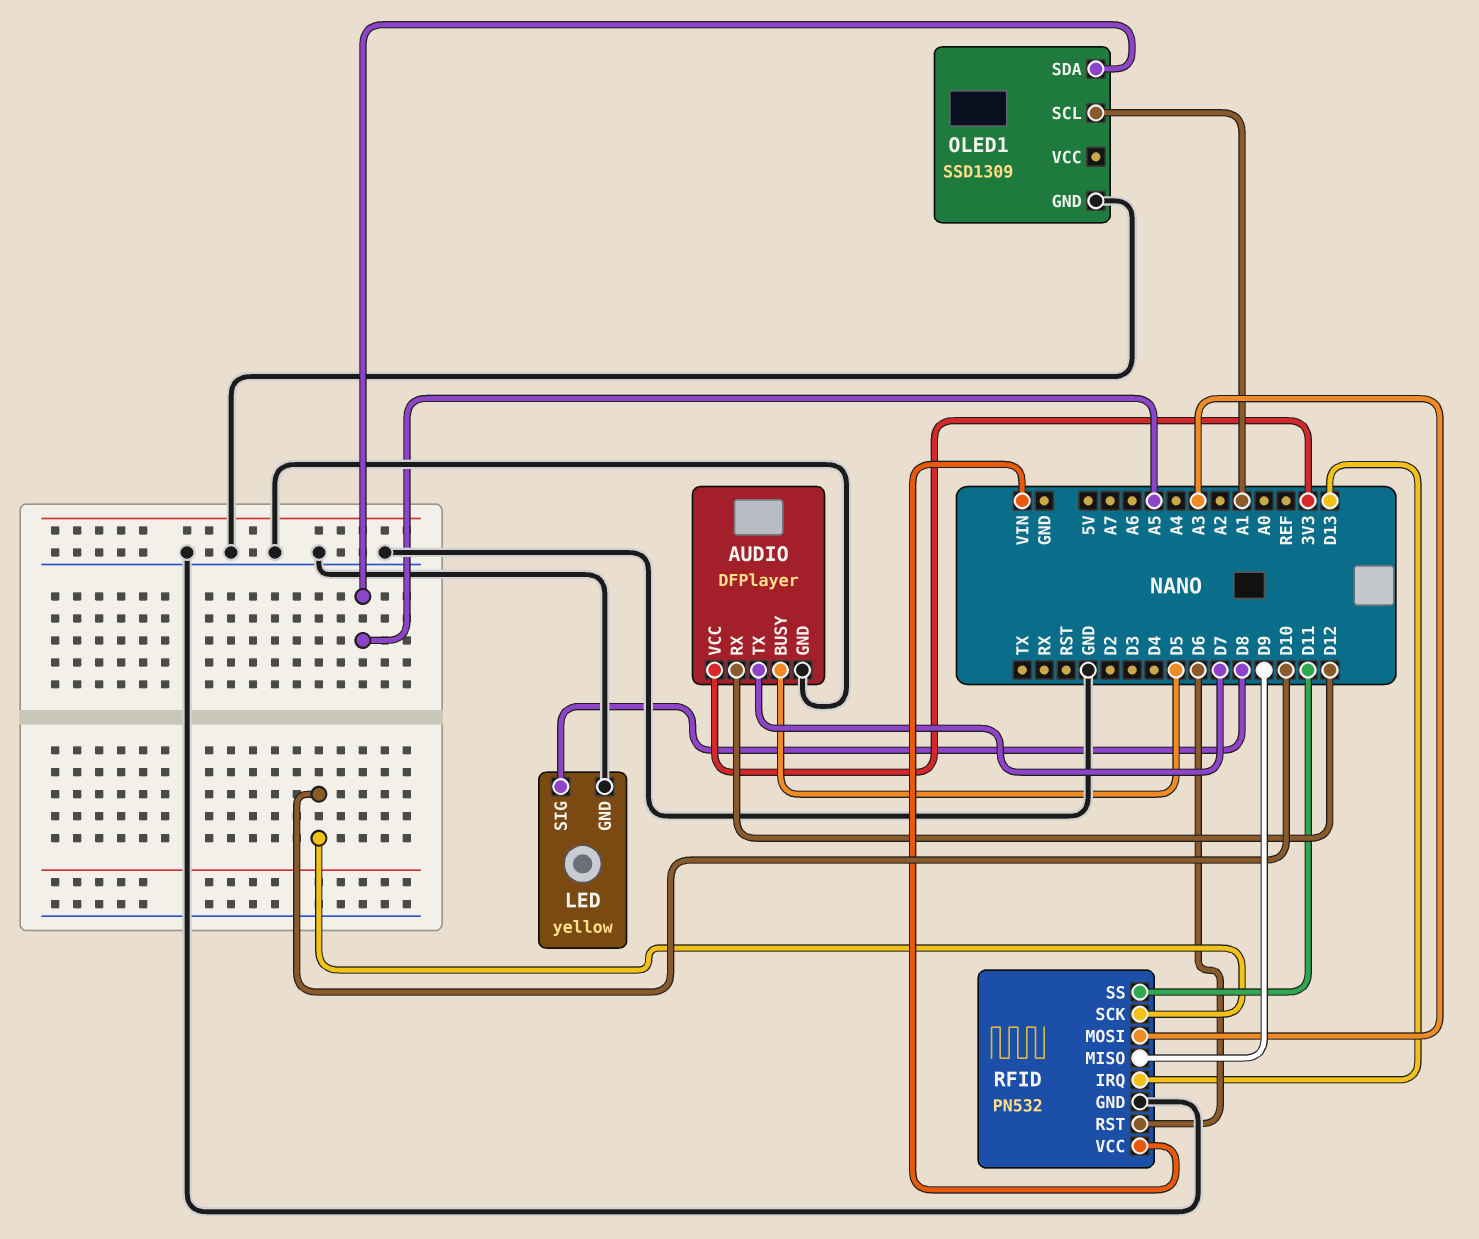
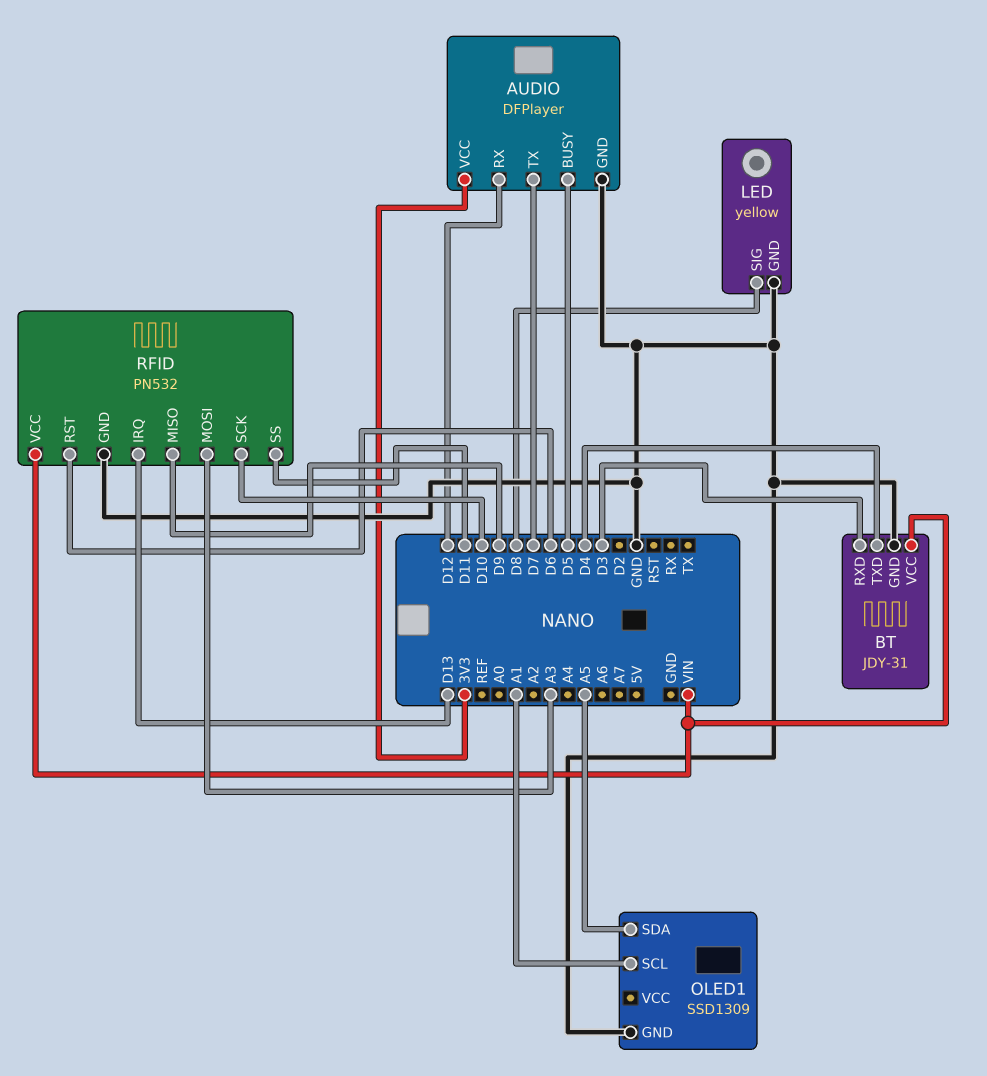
BT: none -> JDY-31
BT pin GND: none -> GND
BT pin RXD: none -> D3
BT pin TXD: none -> D4
BT pin VCC: none -> VIN

